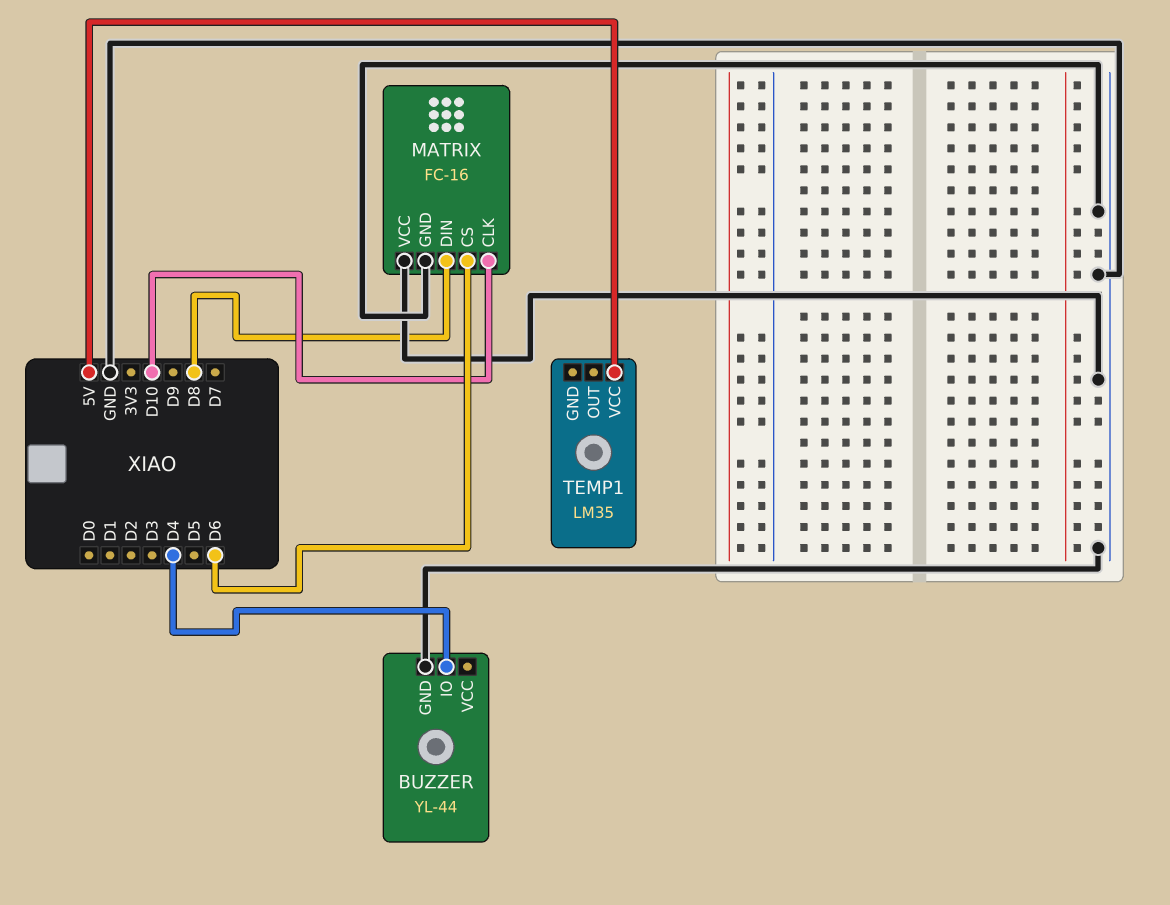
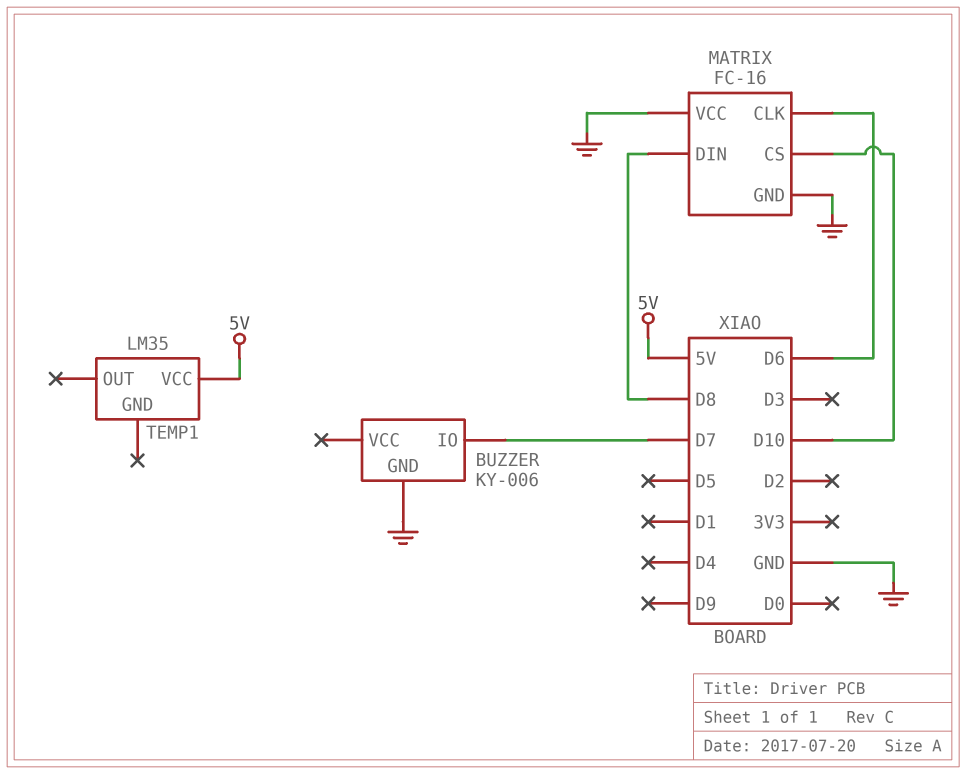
BUZZER: YL-44 -> KY-006
BUZZER pin IO: D4 -> D7
MATRIX pin CLK: D10 -> D6
MATRIX pin CS: D6 -> D10

